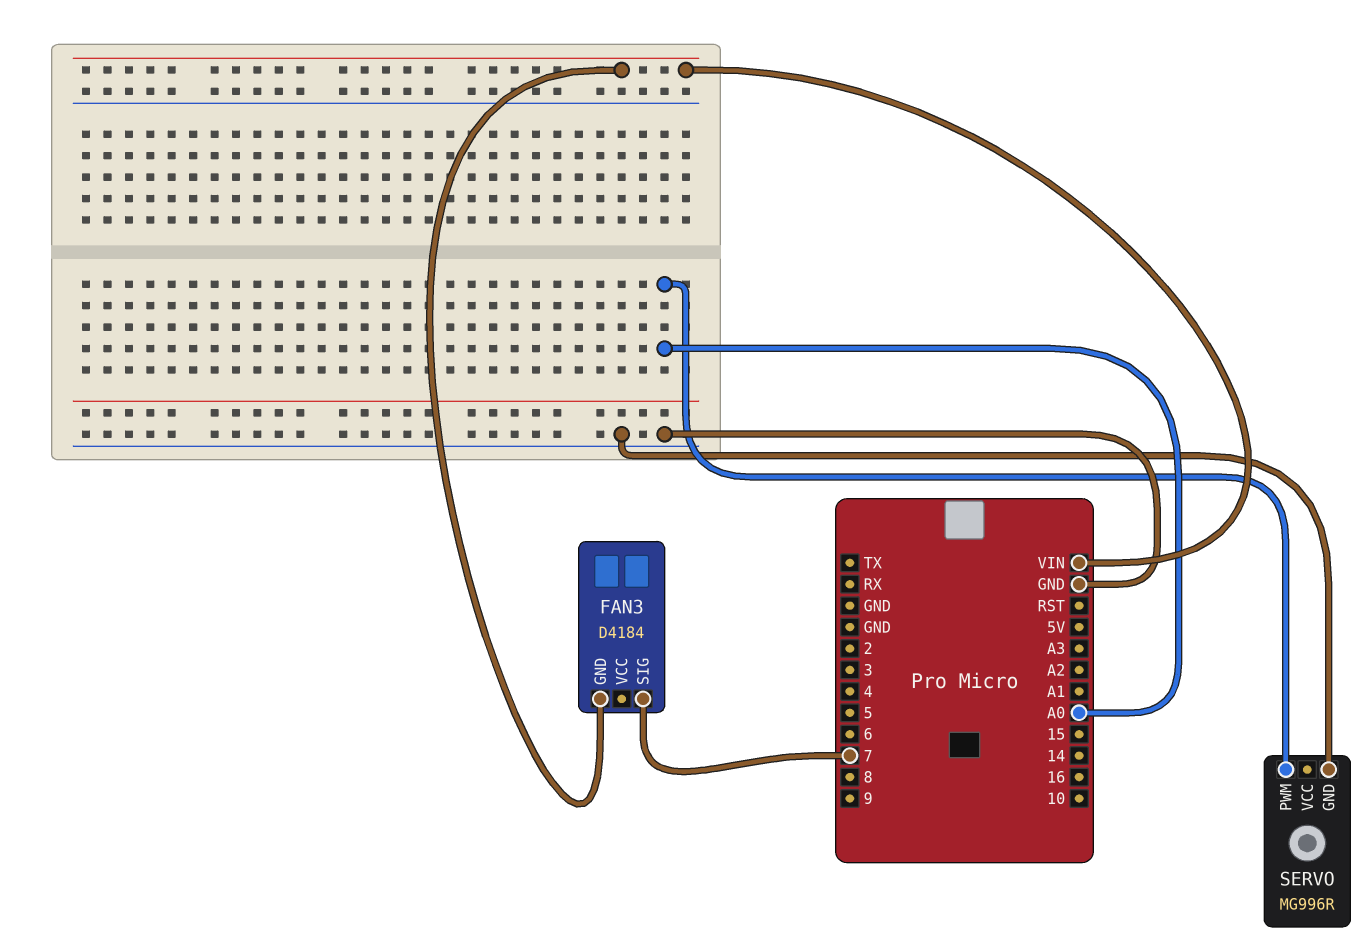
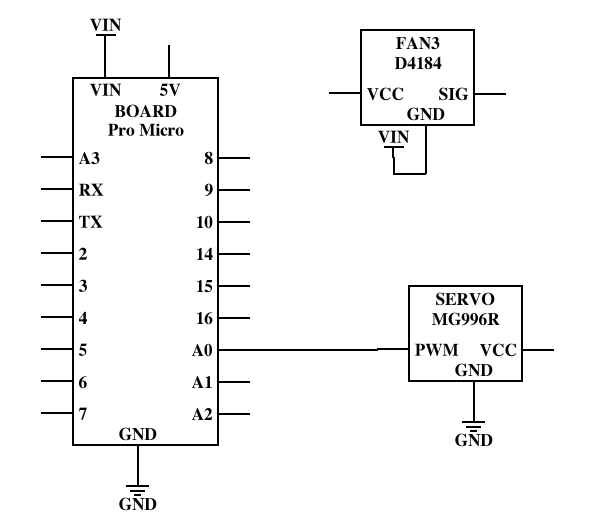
FAN3 pin SIG: 7 -> none

